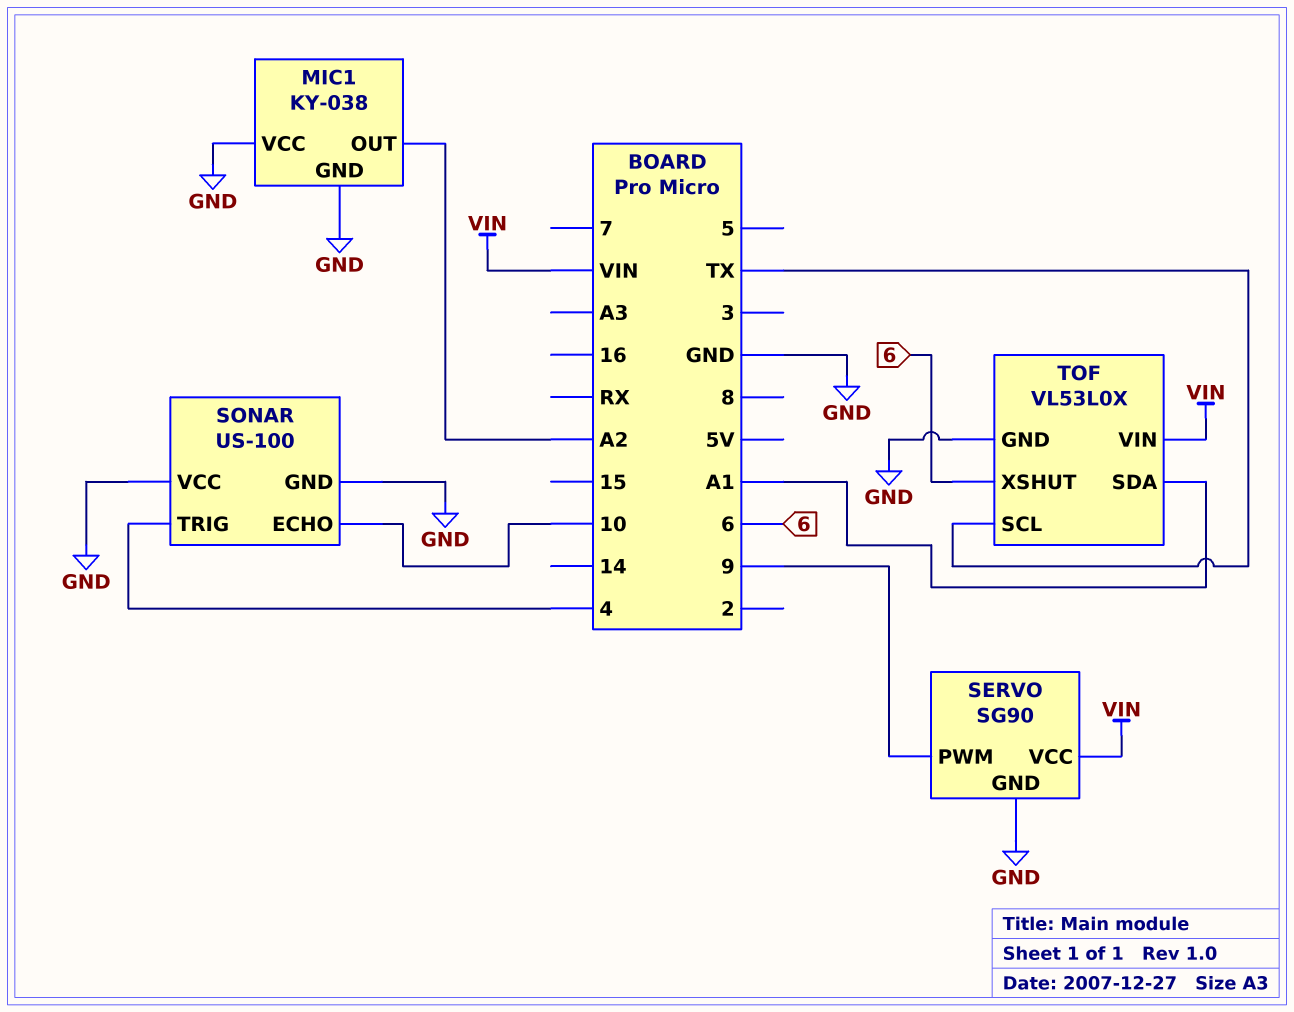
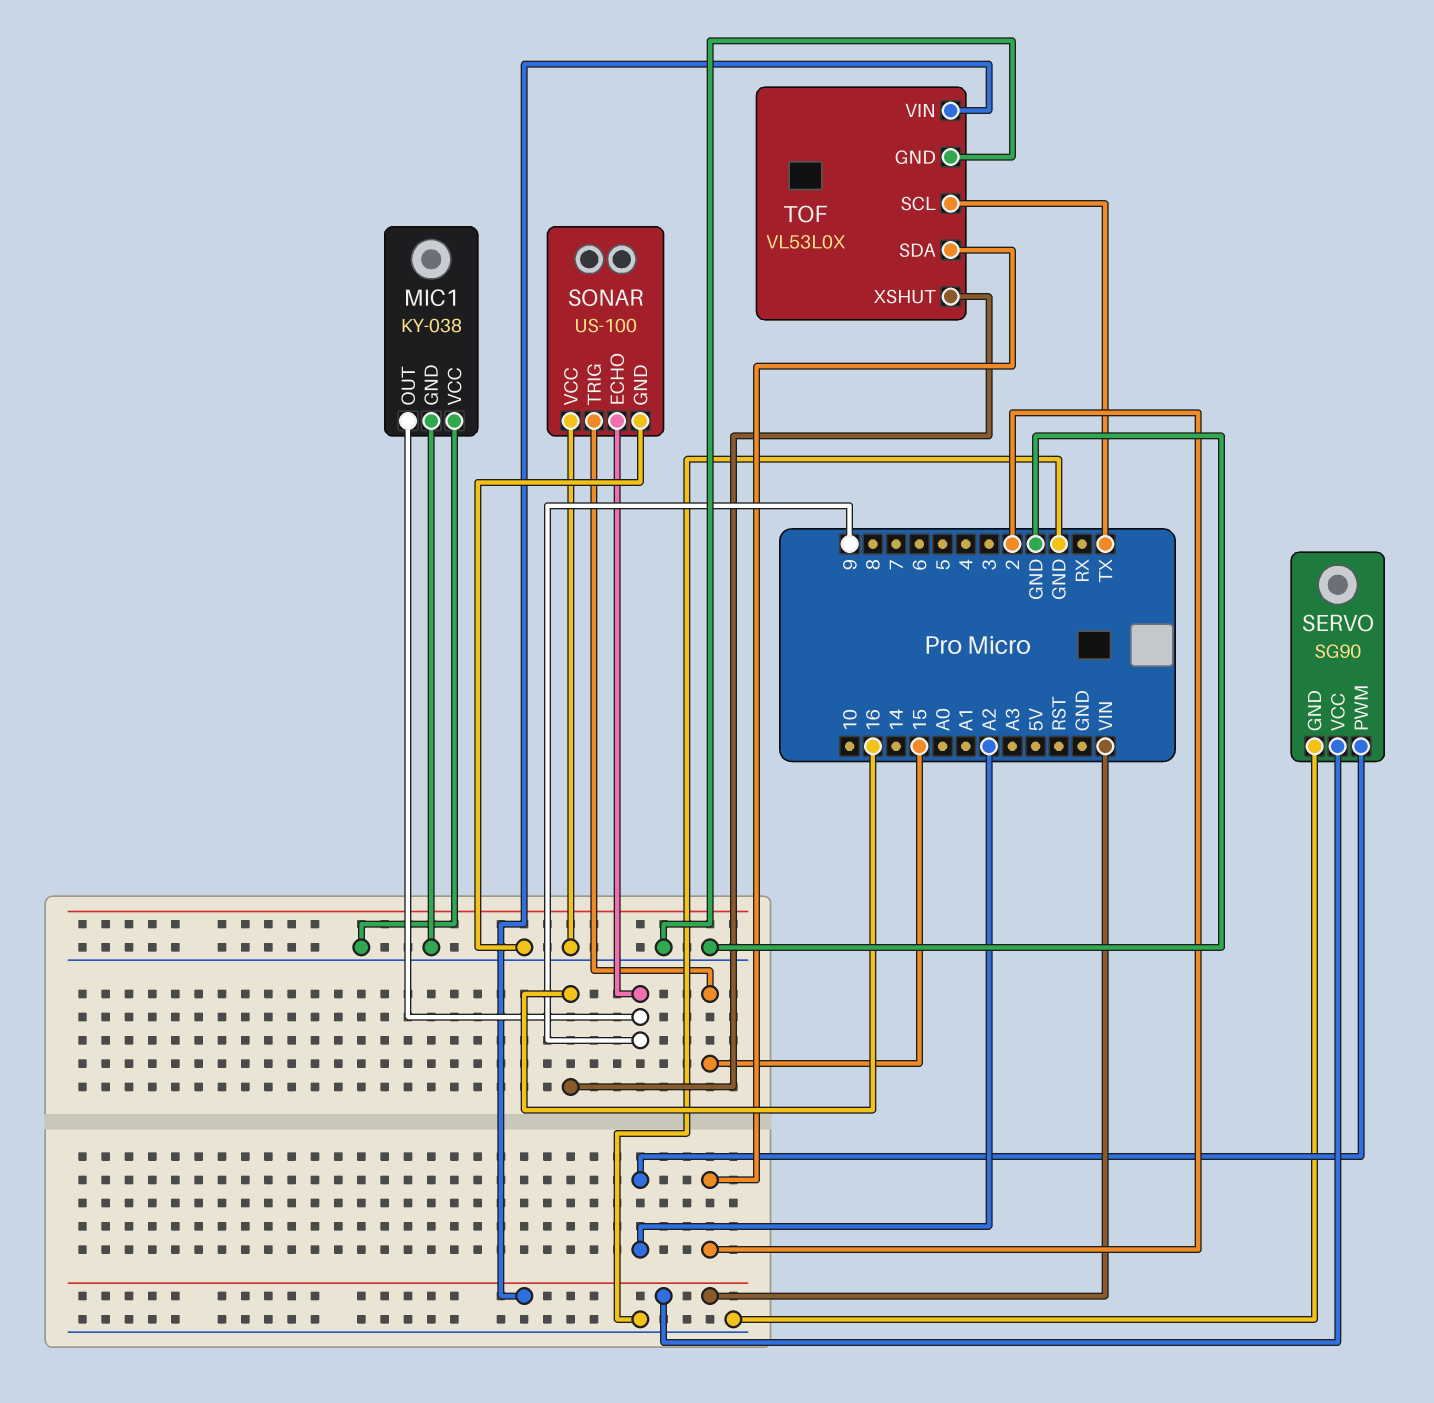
MIC1 pin OUT: A2 -> 9
SERVO pin PWM: 9 -> A2
SONAR pin ECHO: 10 -> 9
SONAR pin TRIG: 4 -> 15
TOF pin SDA: A1 -> 2
TOF pin XSHUT: 6 -> 16

